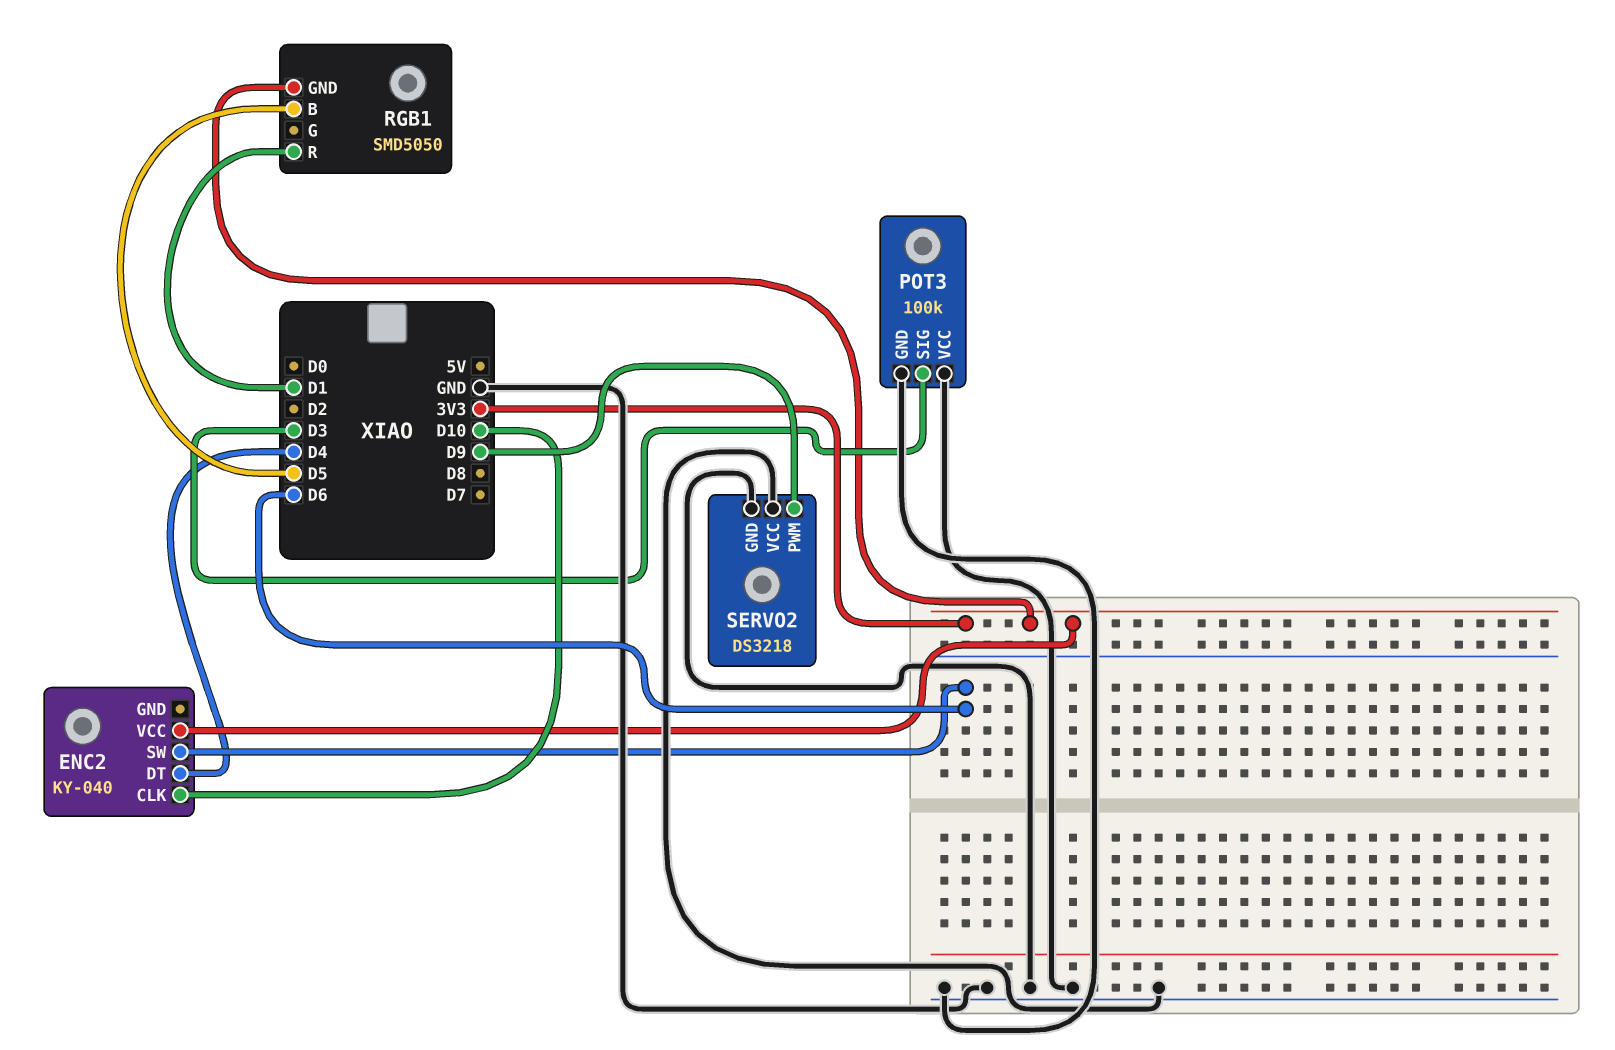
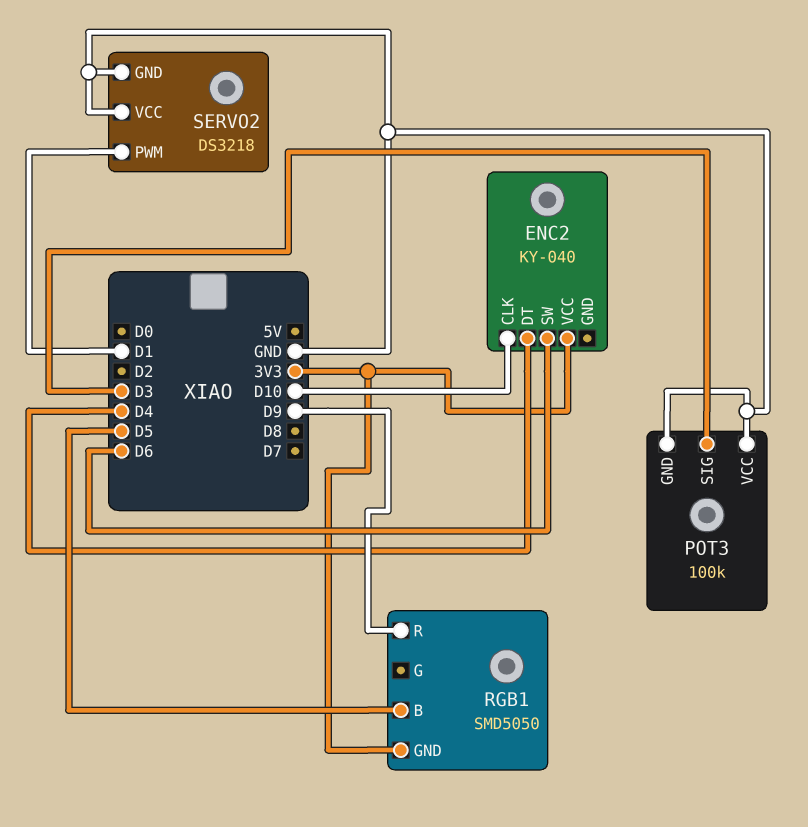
RGB1 pin R: D1 -> D9
SERVO2 pin PWM: D9 -> D1

